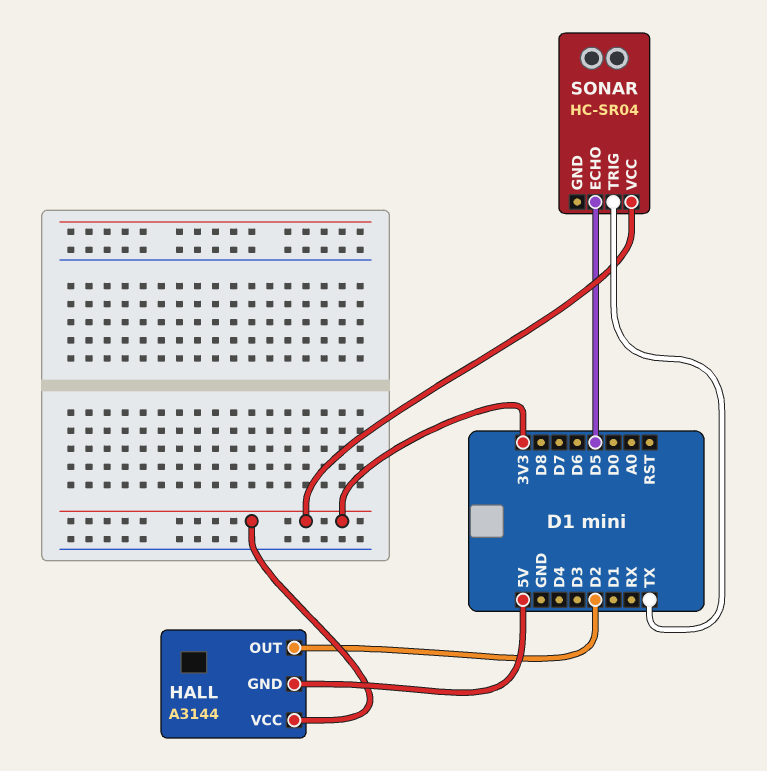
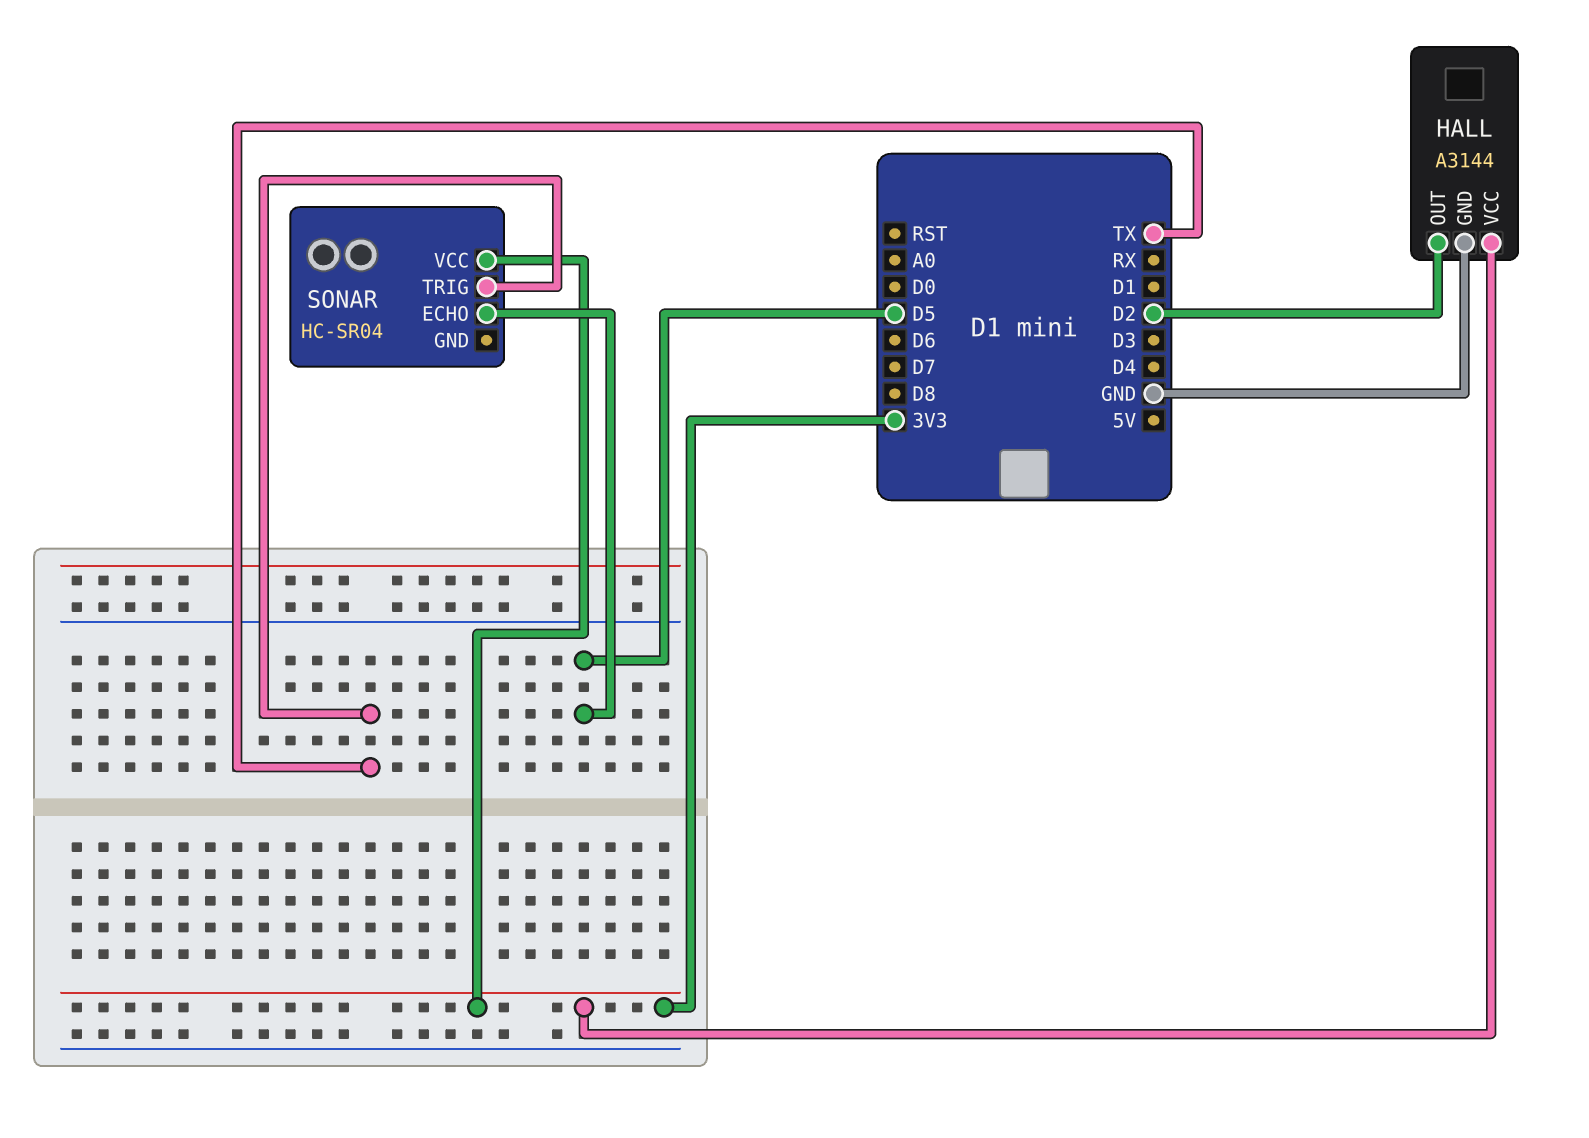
HALL pin GND: 5V -> GND

